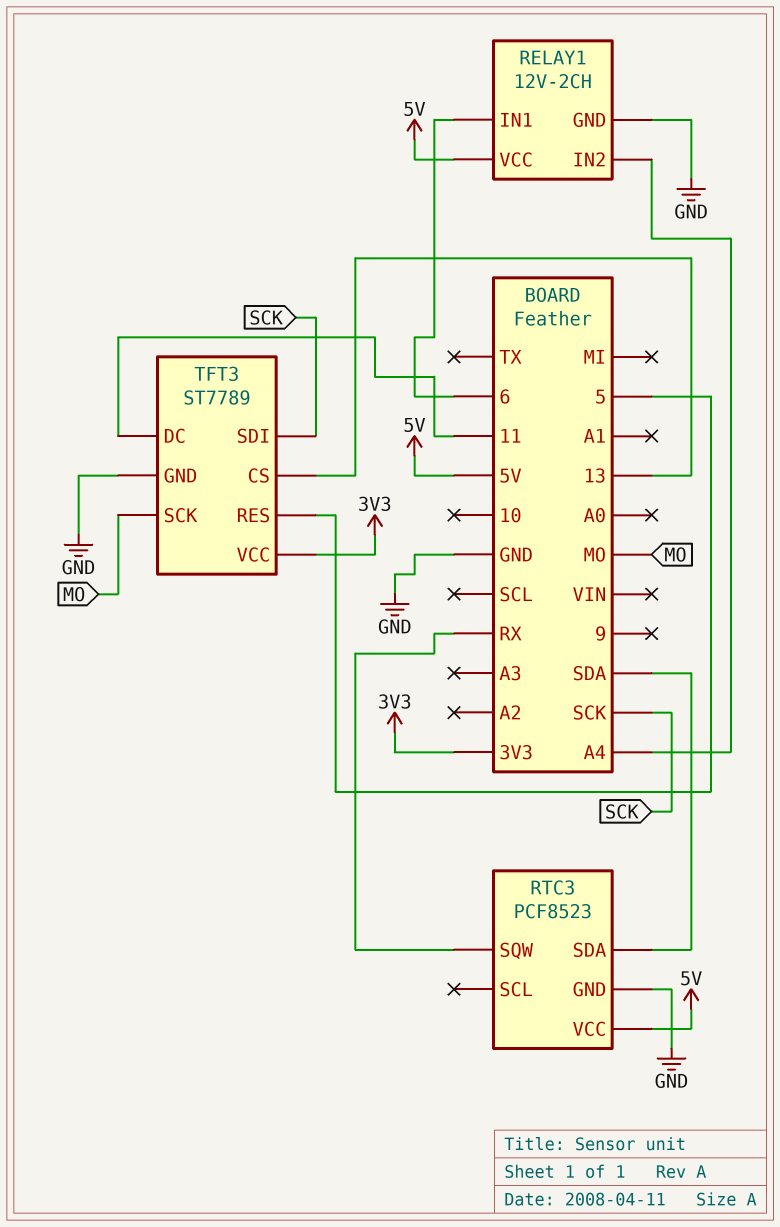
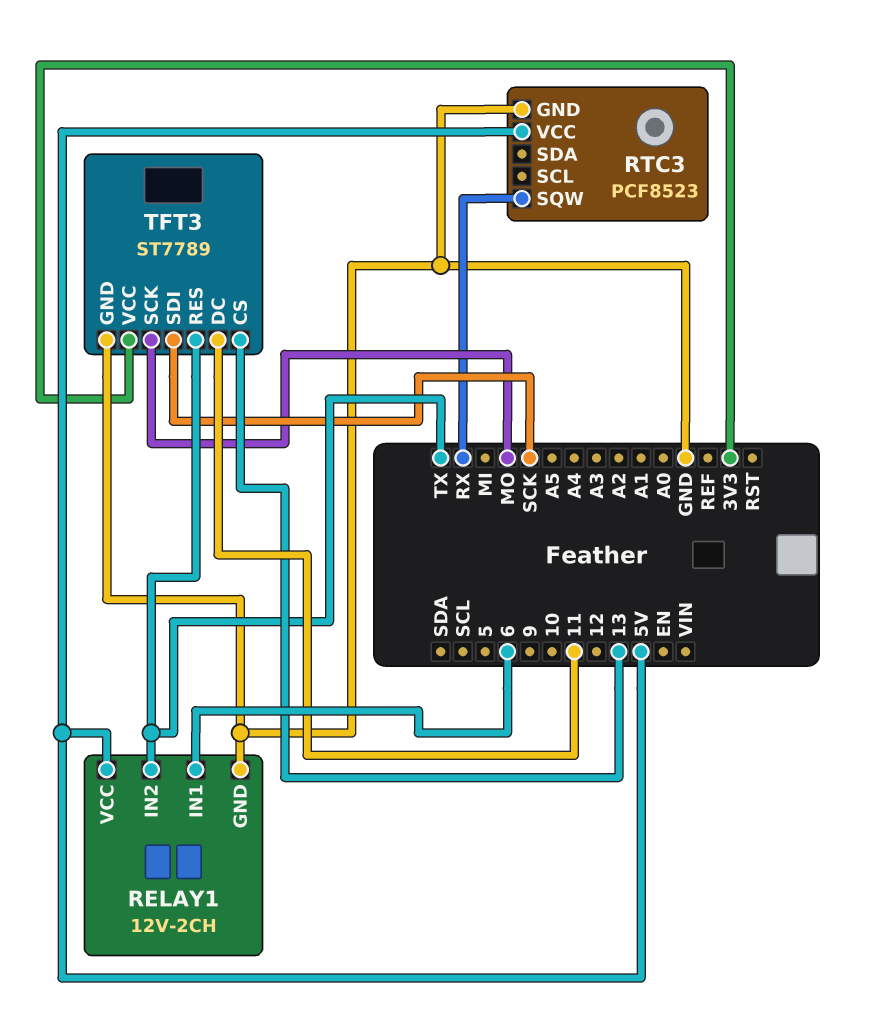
RELAY1 pin IN2: A4 -> TX
RTC3 pin SDA: SDA -> none
TFT3 pin RES: 5 -> TX

